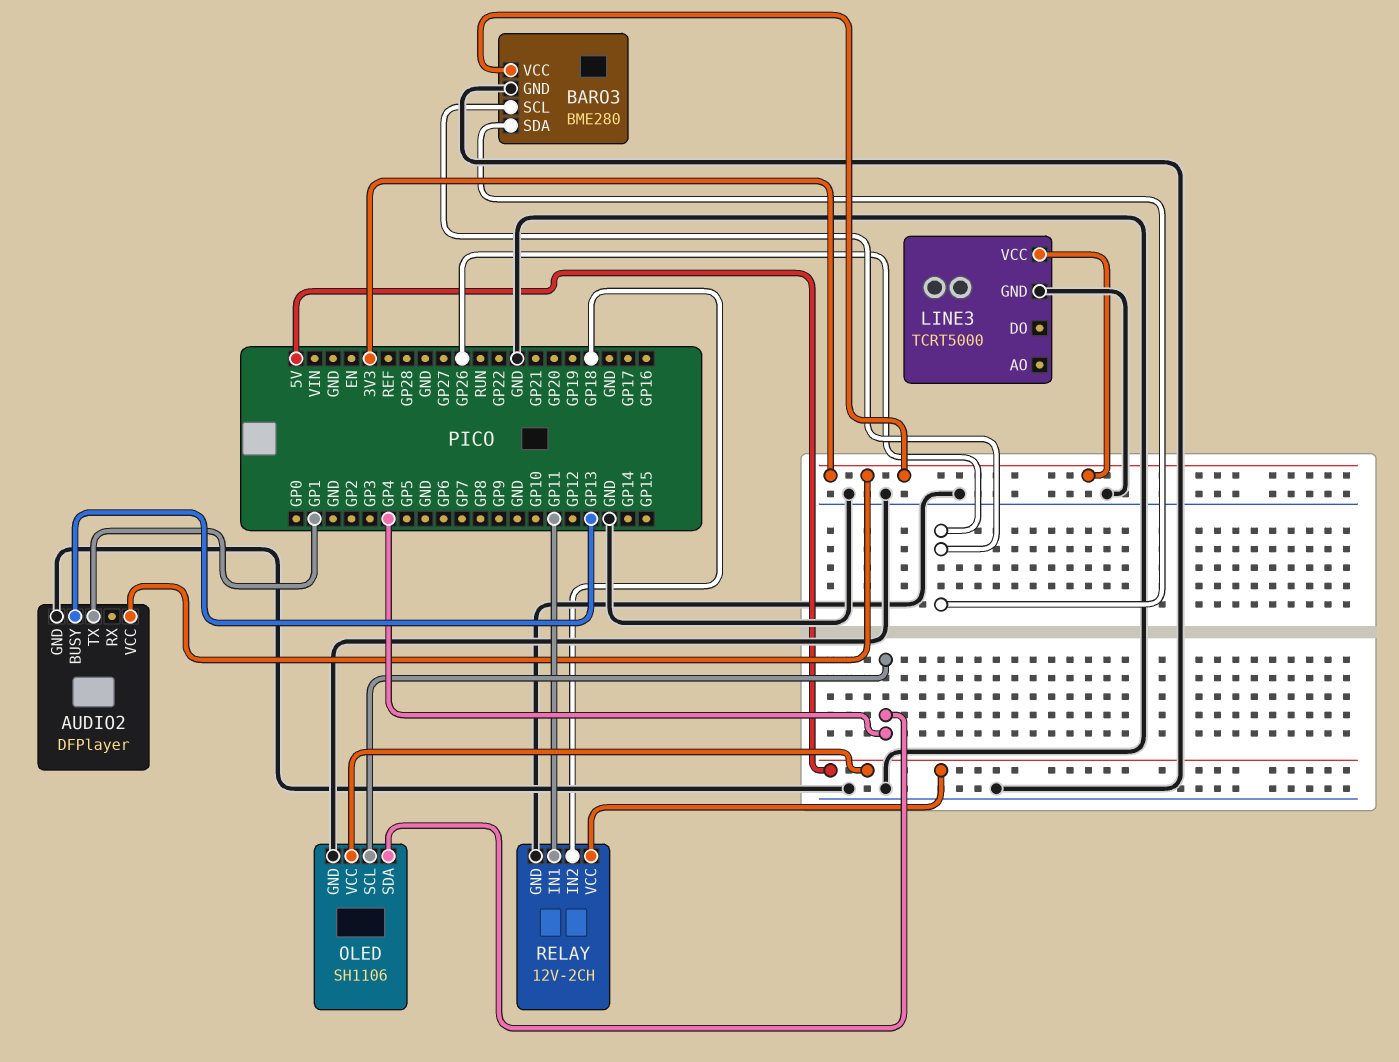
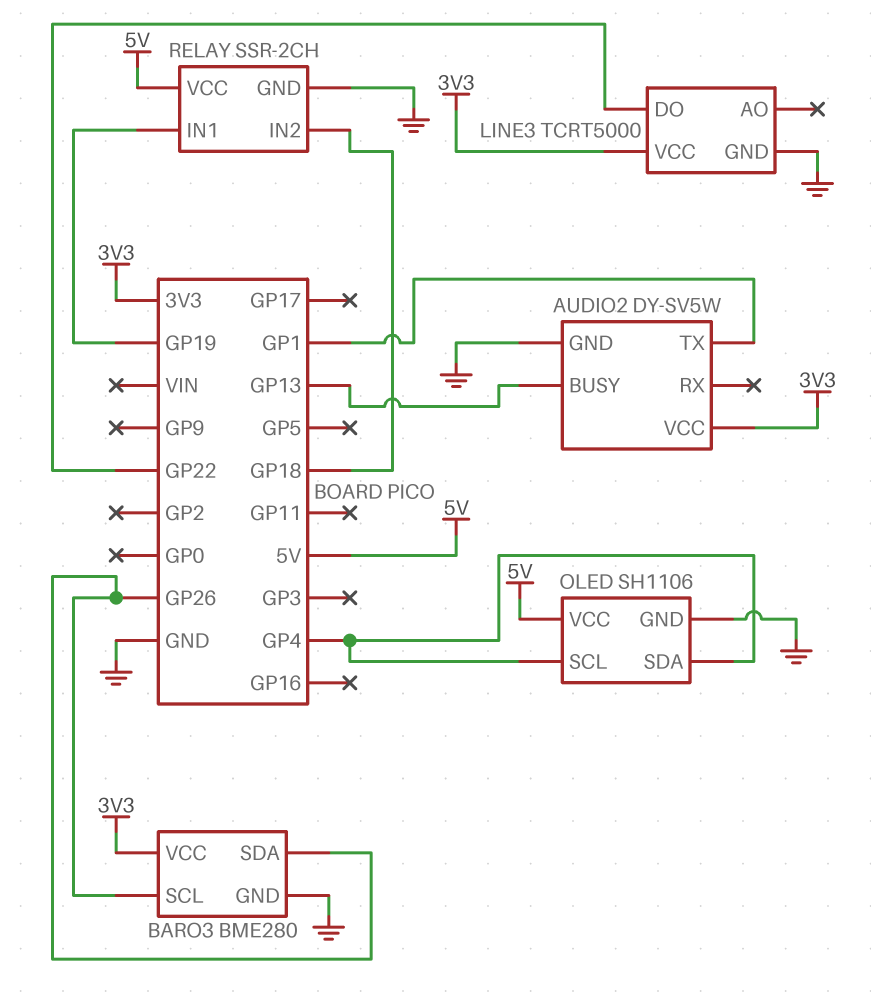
AUDIO2: DFPlayer -> DY-SV5W
LINE3 pin DO: none -> GP22
RELAY: 12V-2CH -> SSR-2CH
RELAY pin IN1: GP11 -> GP19

